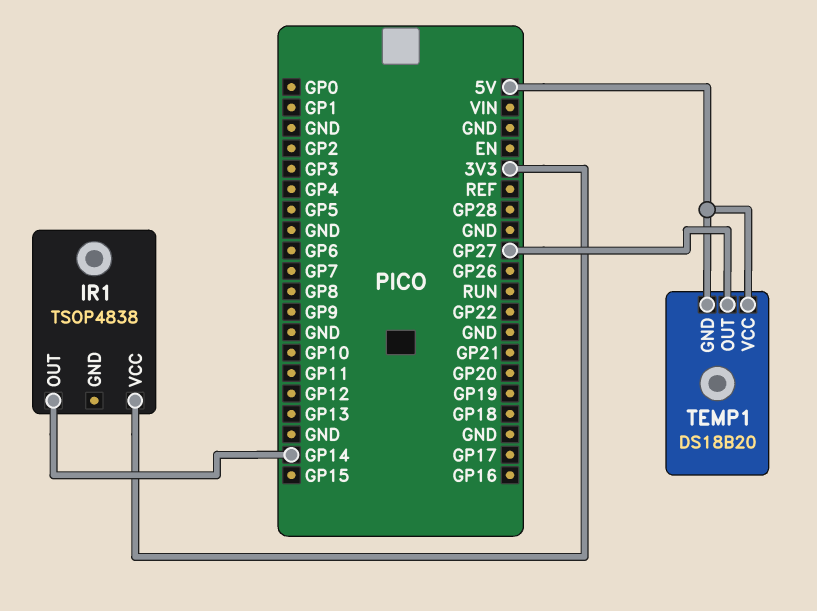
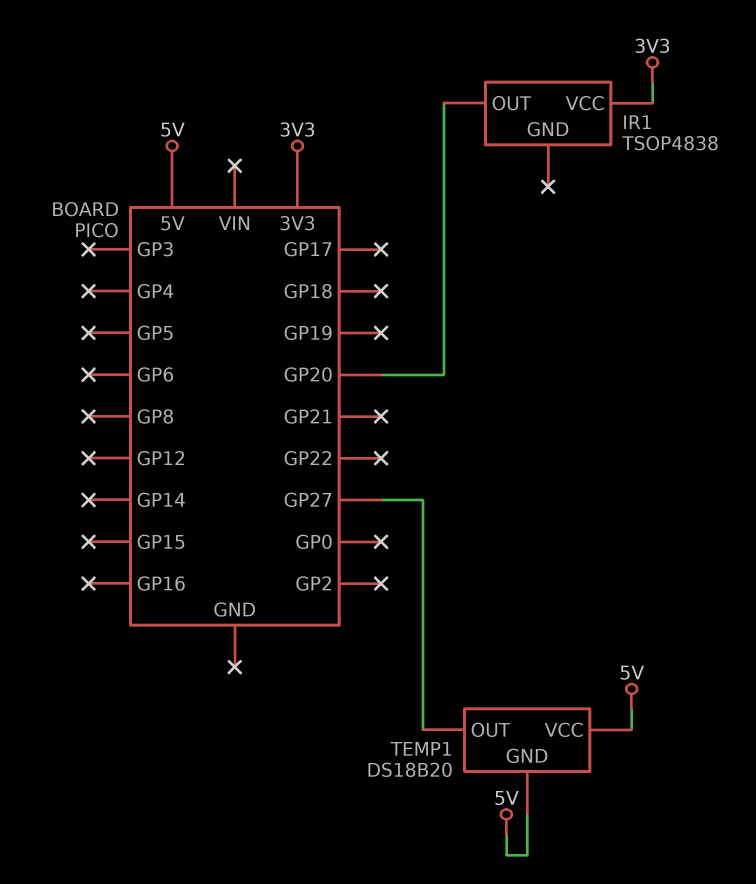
IR1 pin OUT: GP14 -> GP20

